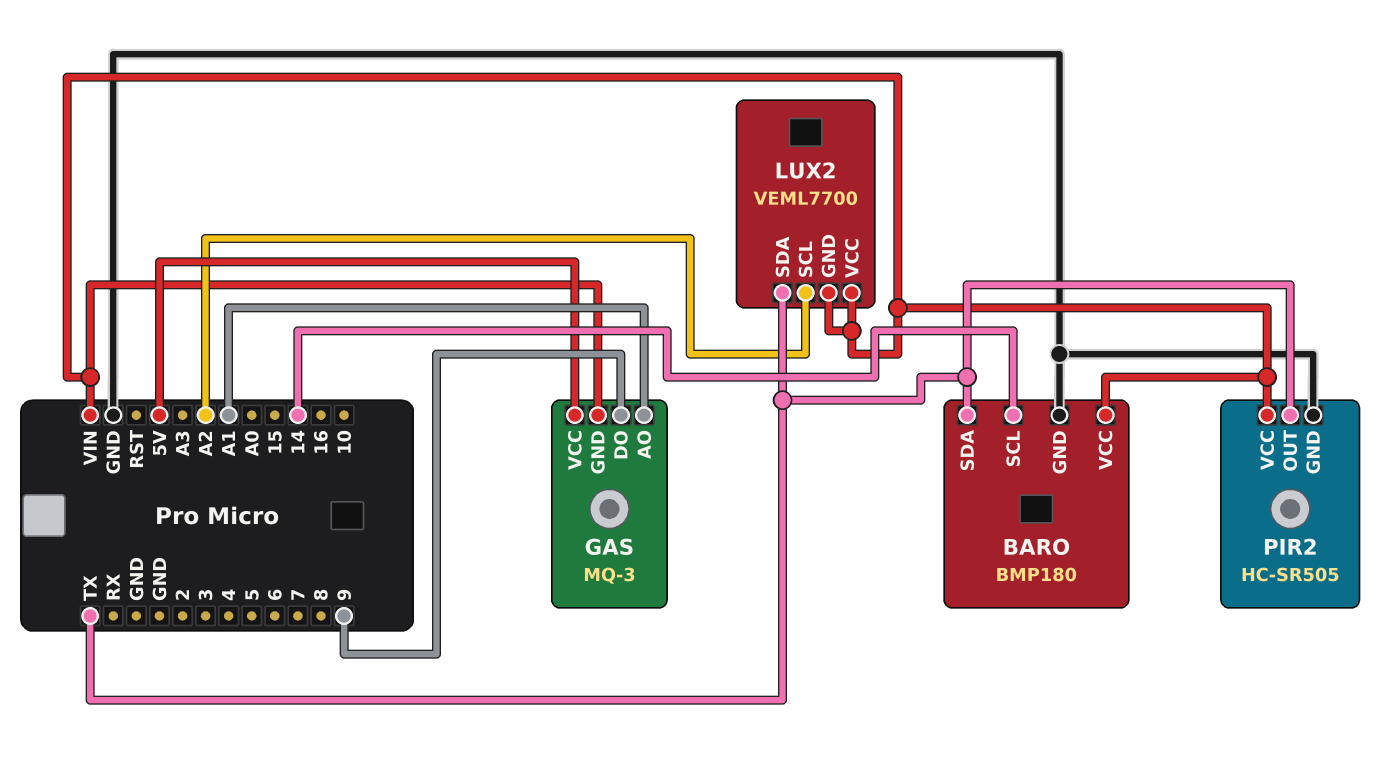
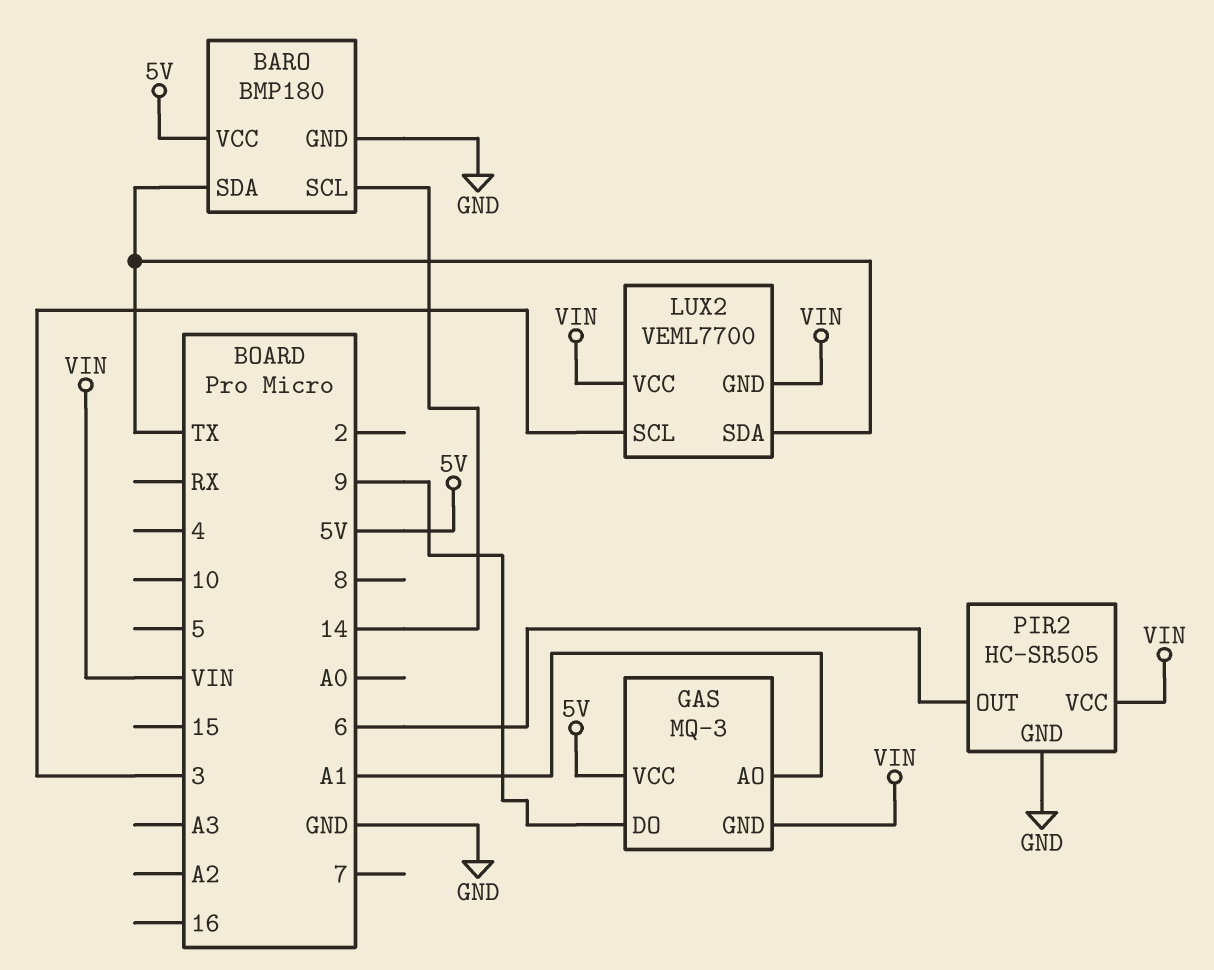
BARO pin VCC: VIN -> 5V
LUX2 pin SCL: A2 -> 3
PIR2 pin OUT: TX -> 6

